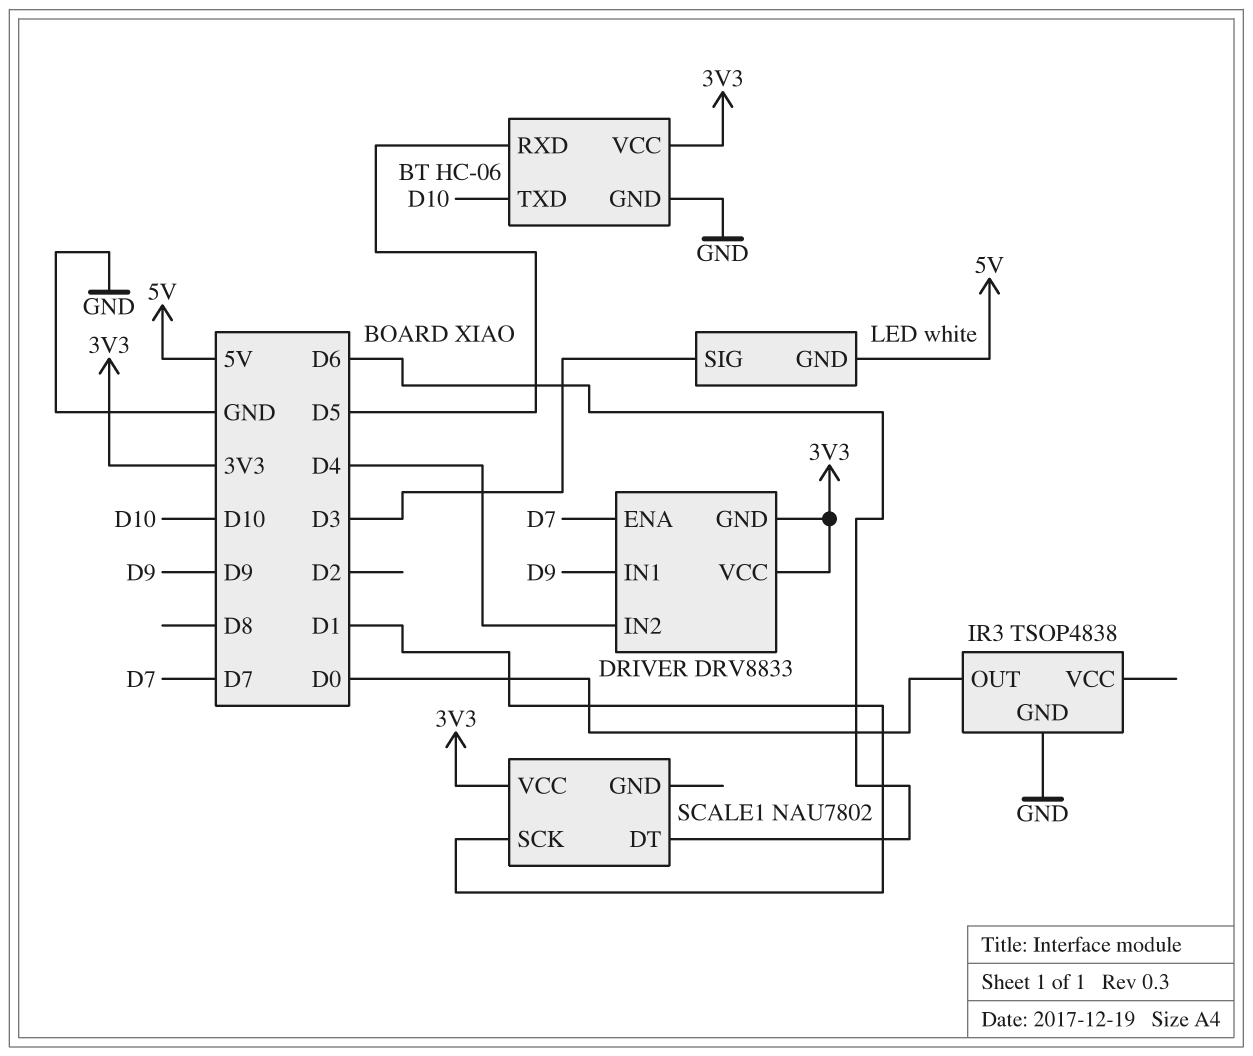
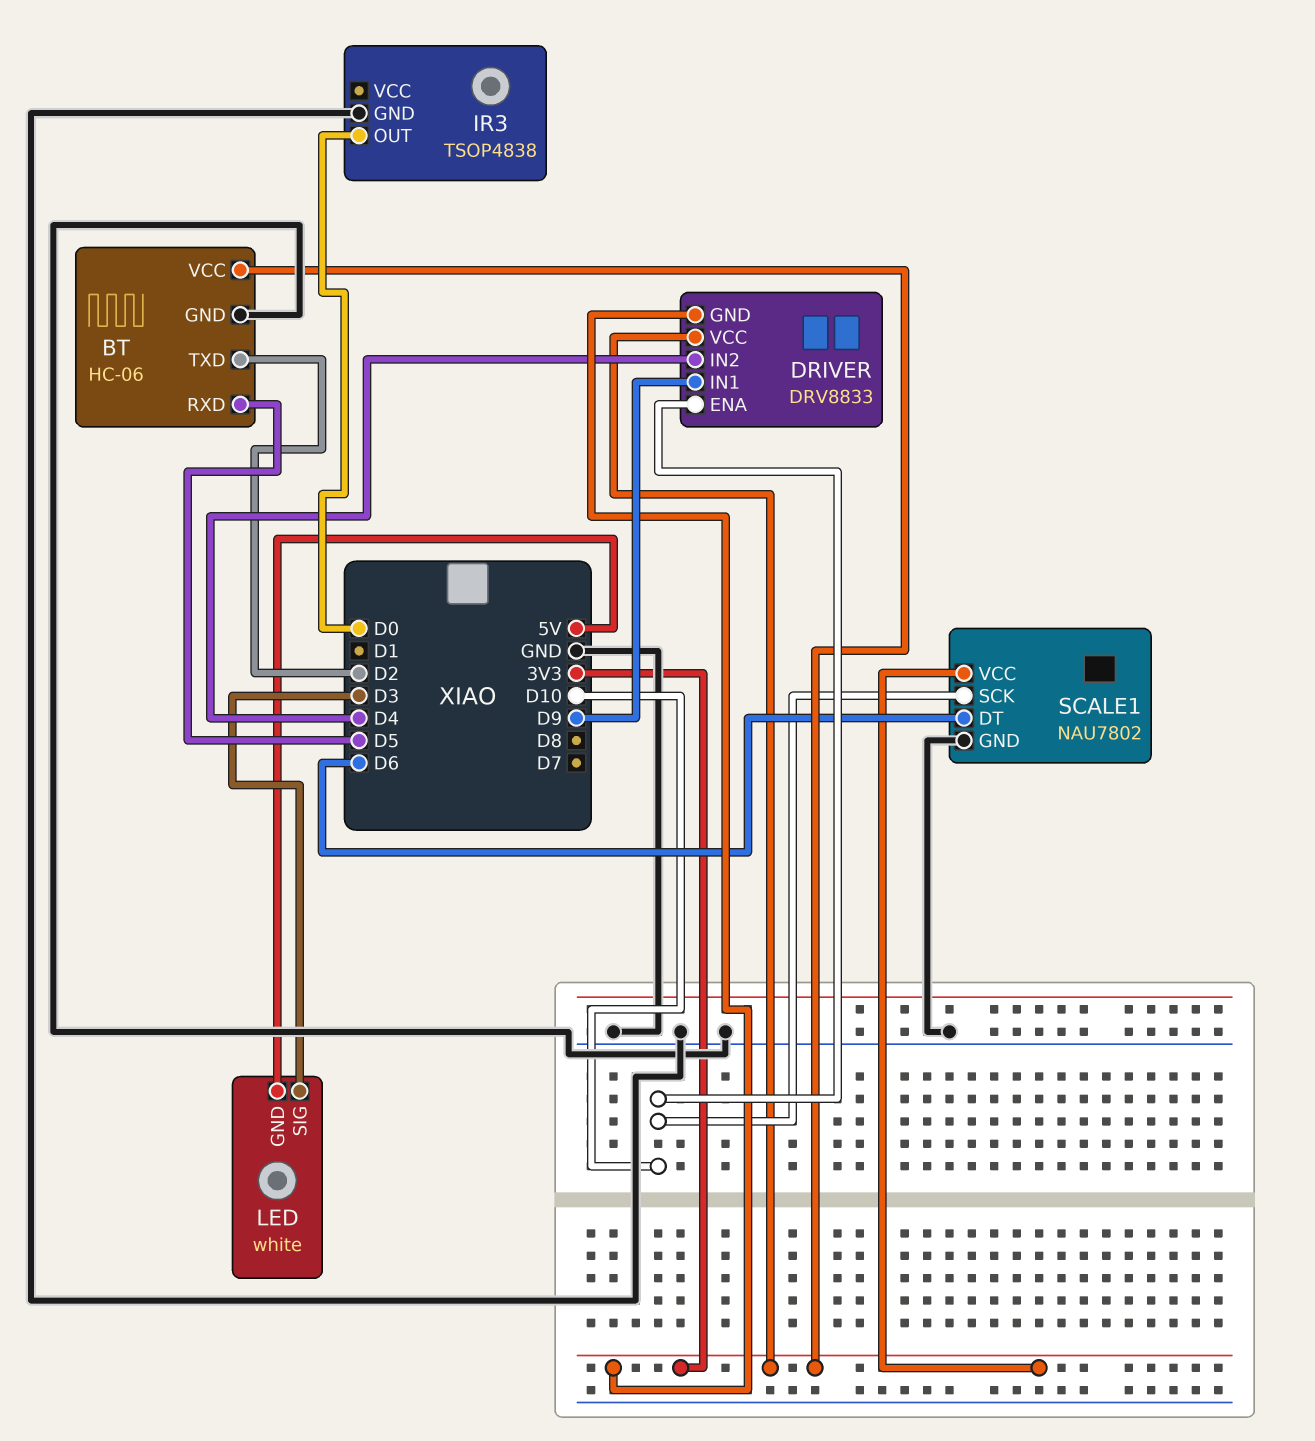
BT pin TXD: D10 -> D2
DRIVER pin ENA: D7 -> D10
SCALE1 pin GND: none -> GND
SCALE1 pin SCK: D1 -> D10

